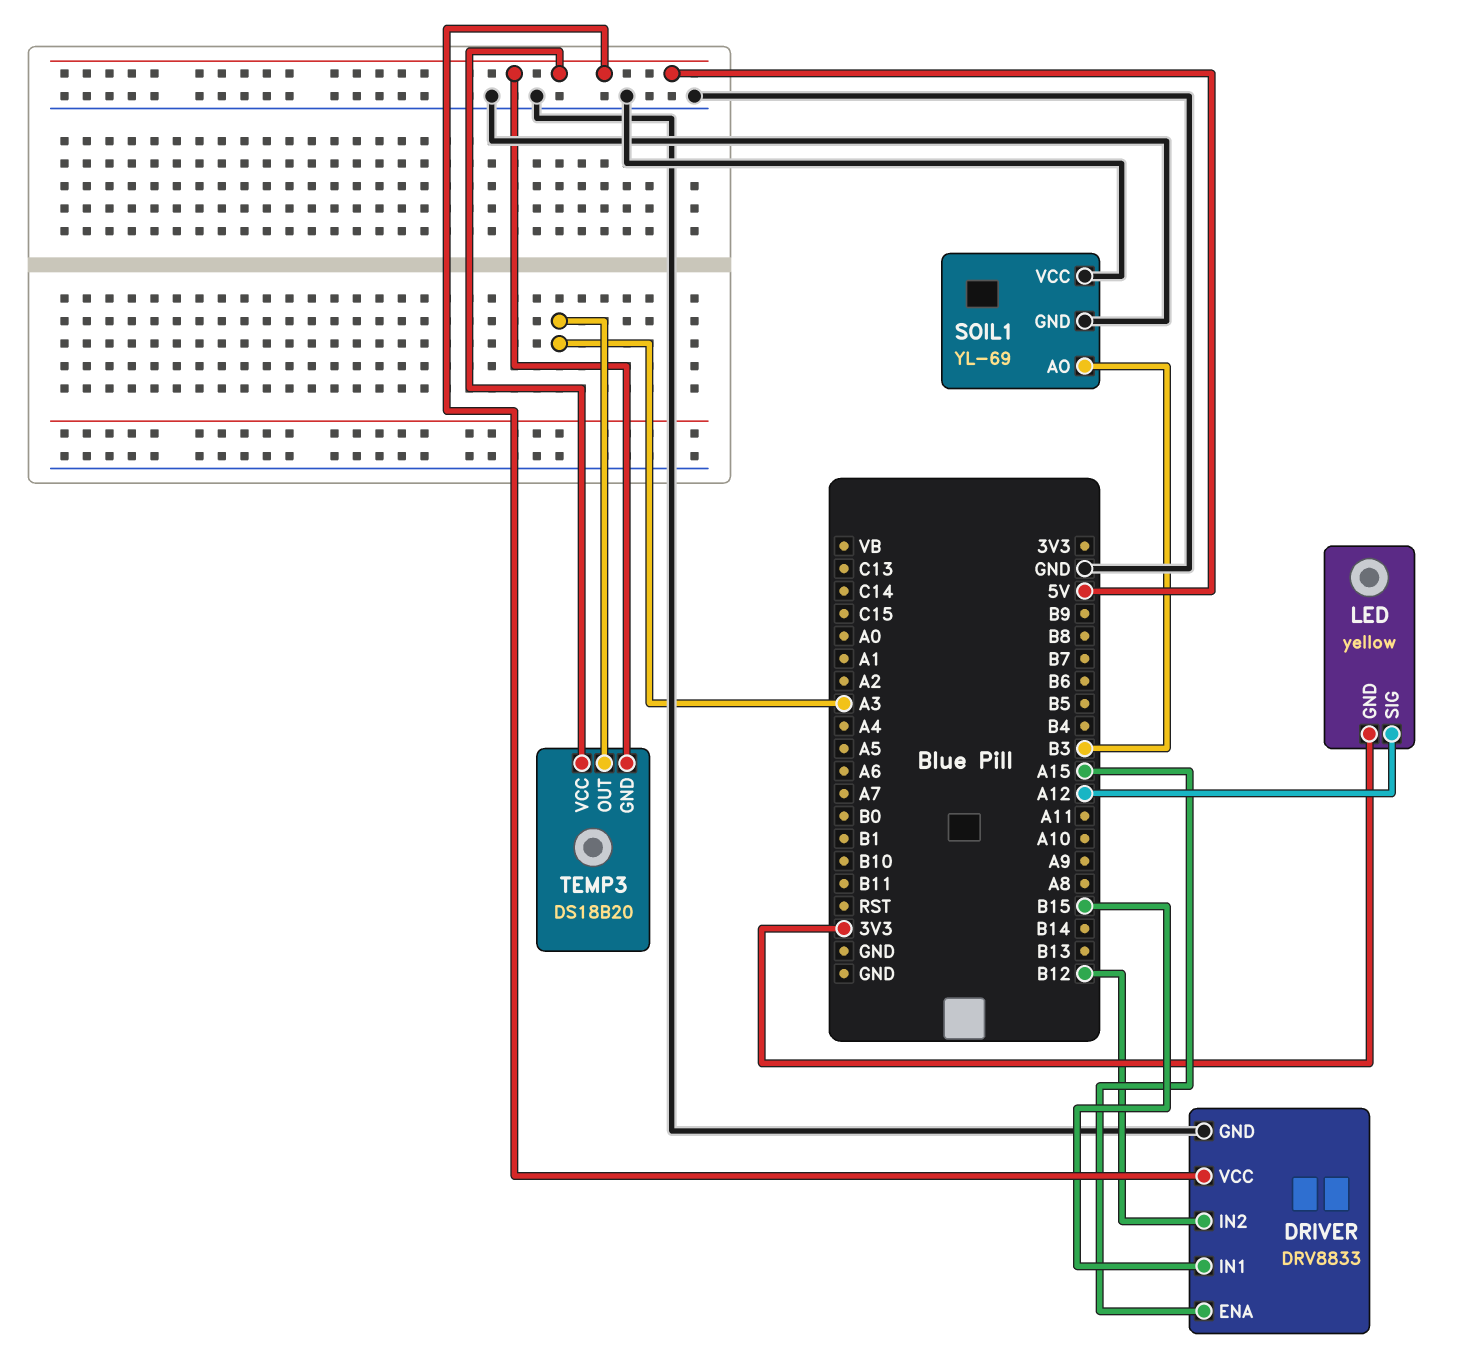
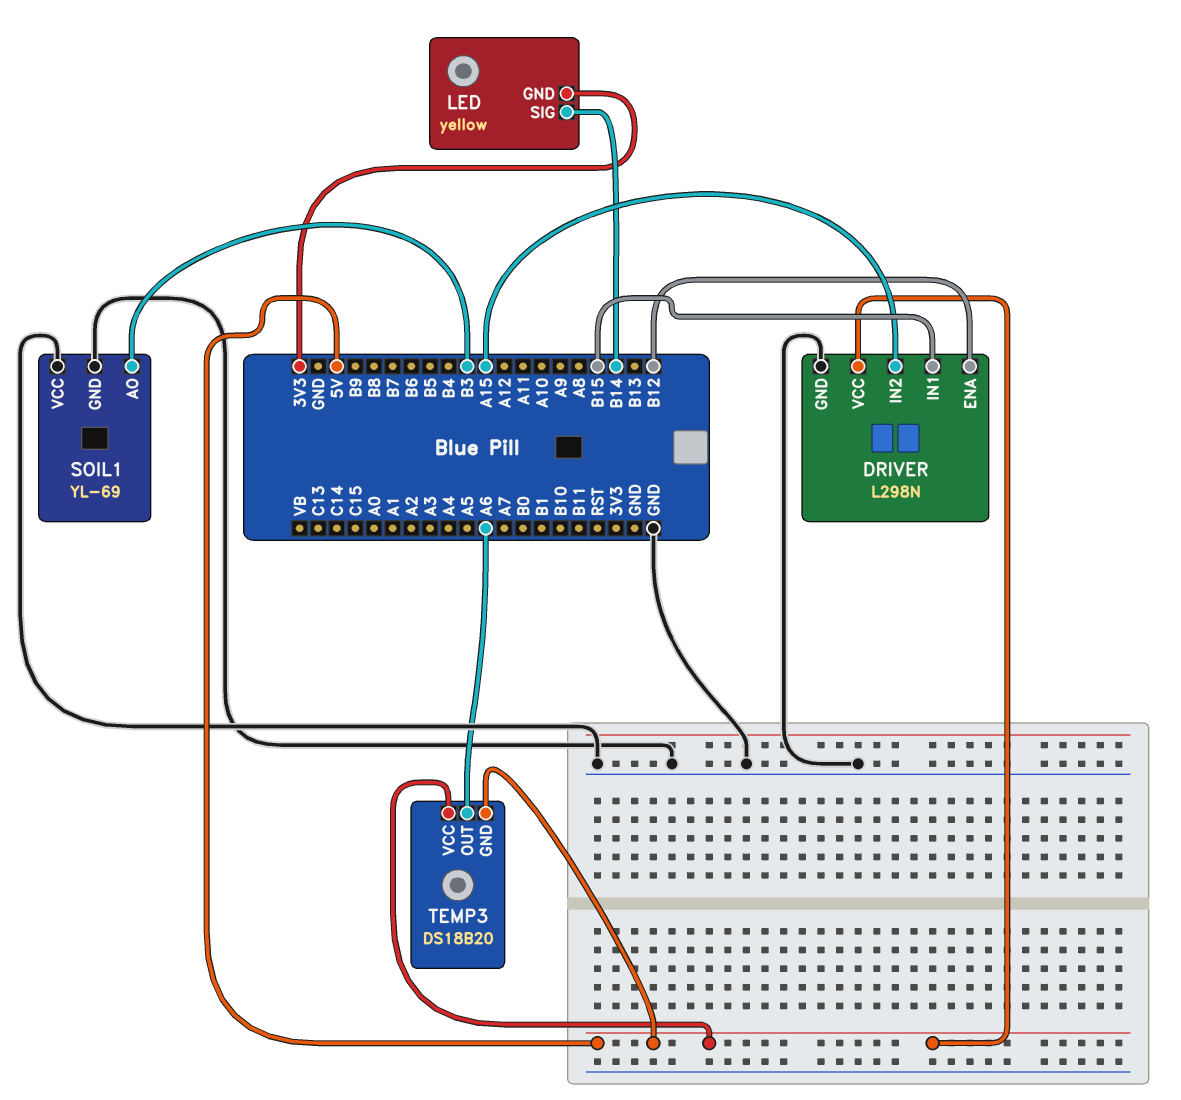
DRIVER: DRV8833 -> L298N
DRIVER pin ENA: A15 -> B12
DRIVER pin IN2: B12 -> A15
LED pin SIG: A12 -> B14
TEMP3 pin OUT: A3 -> A6

